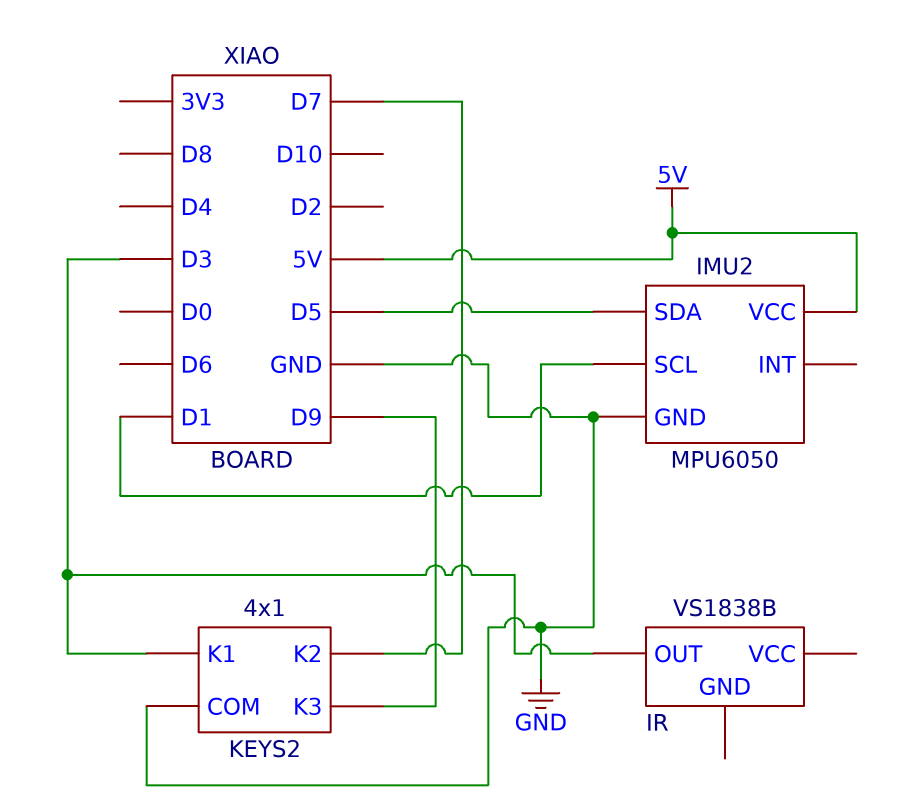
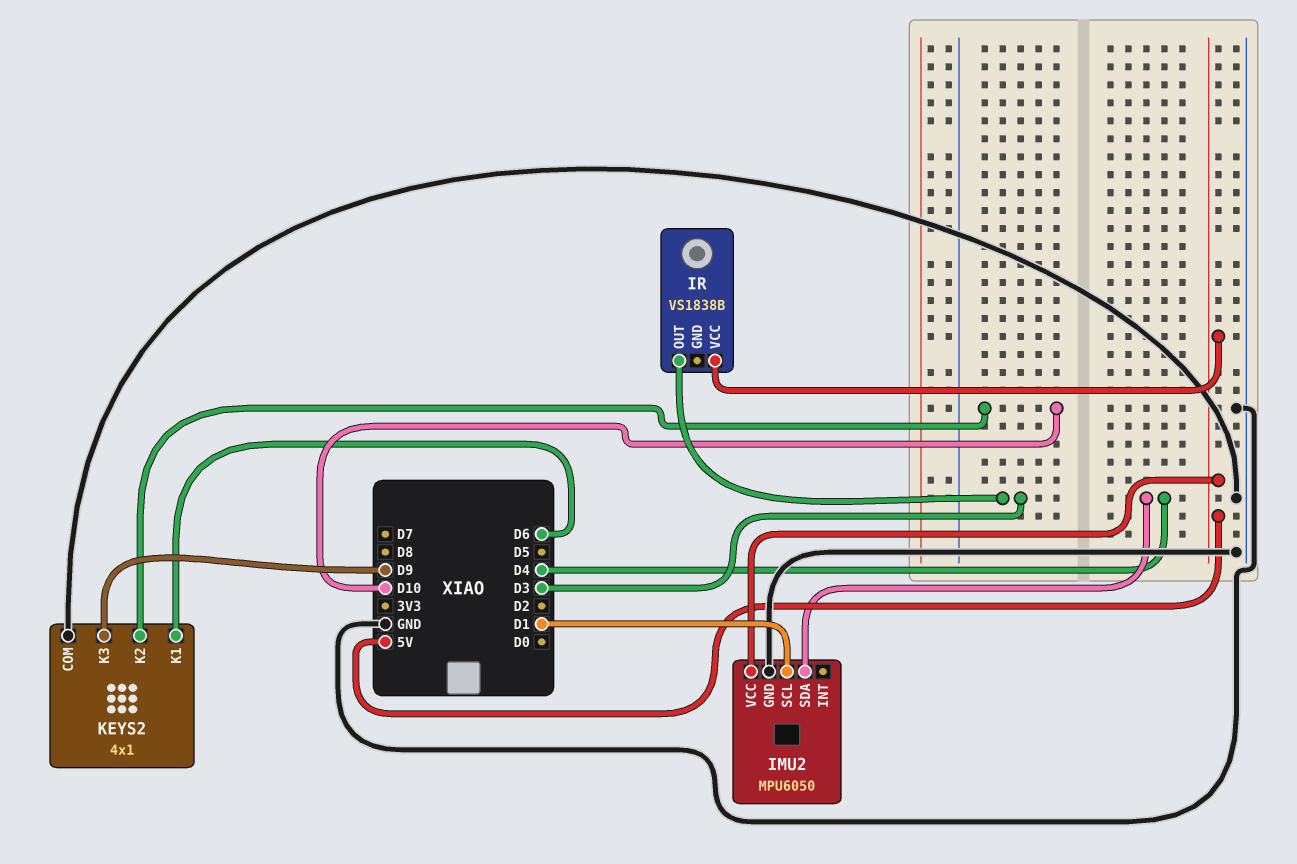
IMU2 pin SDA: D5 -> D4
IR pin VCC: none -> 5V
KEYS2 pin K1: D3 -> D6
KEYS2 pin K2: D7 -> D10

